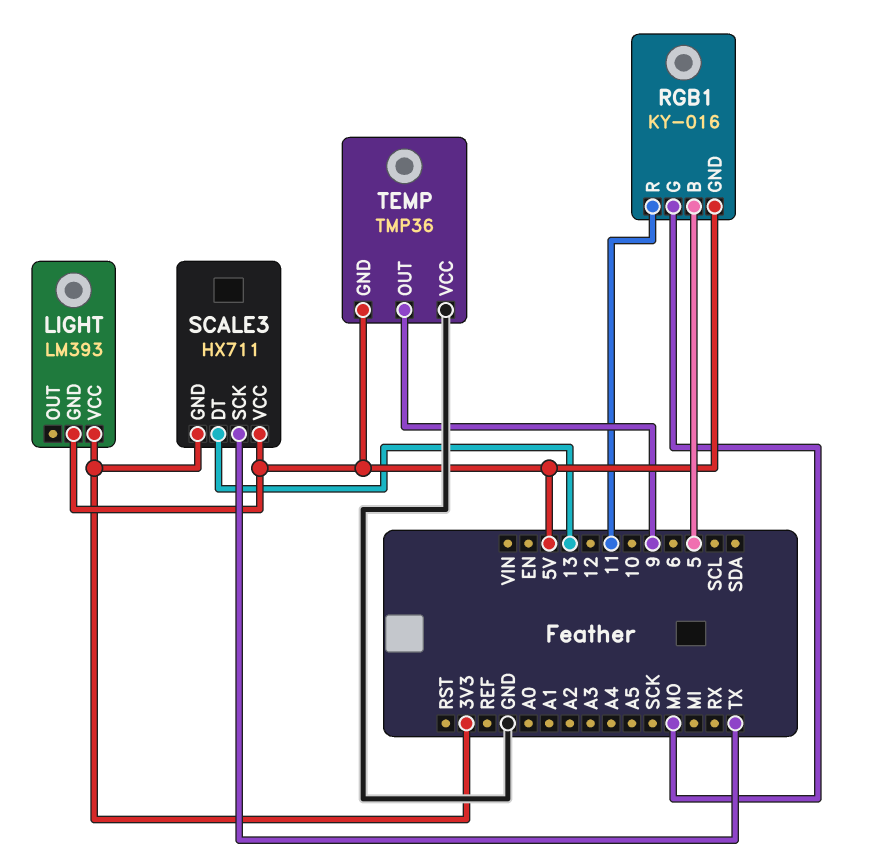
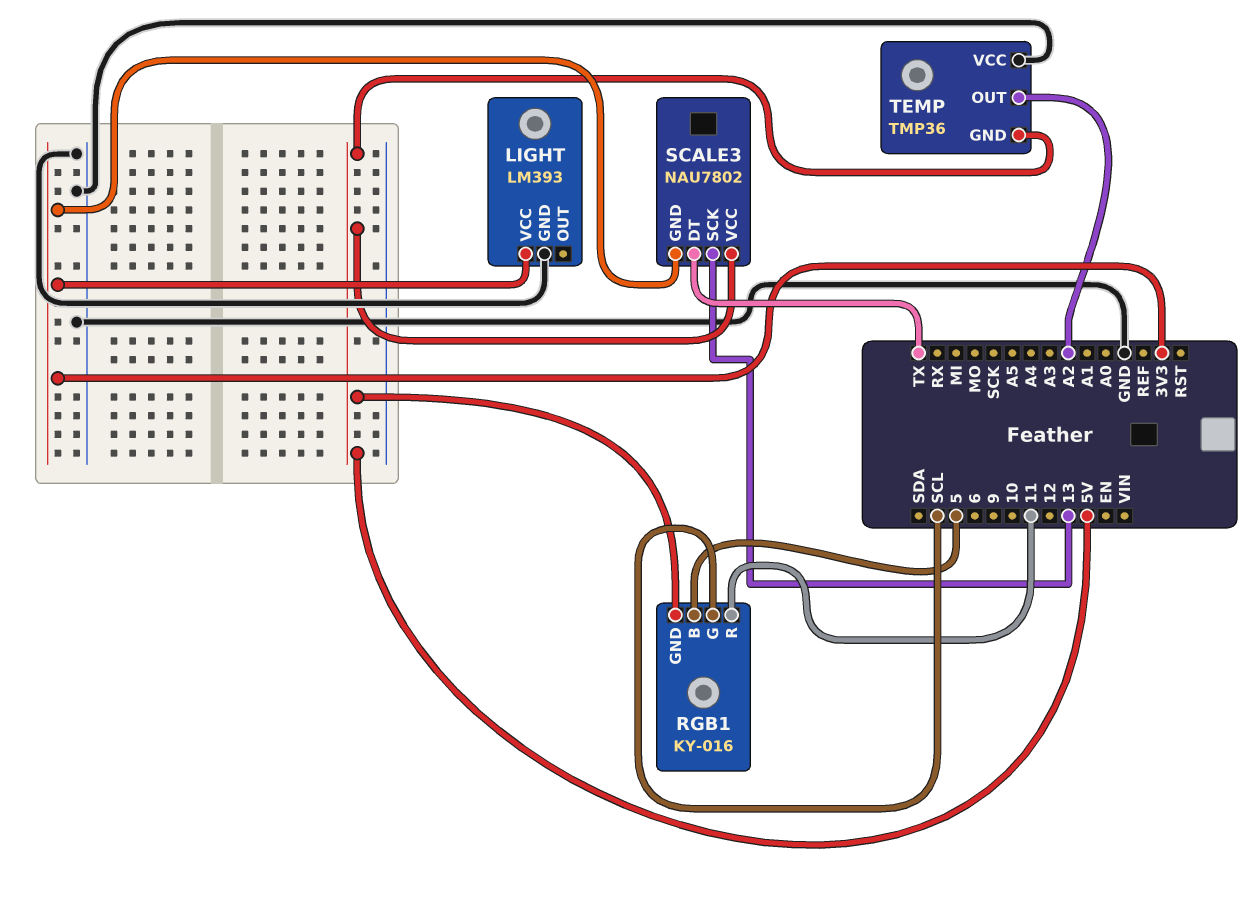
LIGHT pin GND: 5V -> GND
RGB1 pin G: MO -> SCL
SCALE3: HX711 -> NAU7802
SCALE3 pin DT: 13 -> TX
SCALE3 pin SCK: TX -> 13
TEMP pin OUT: 9 -> A2

